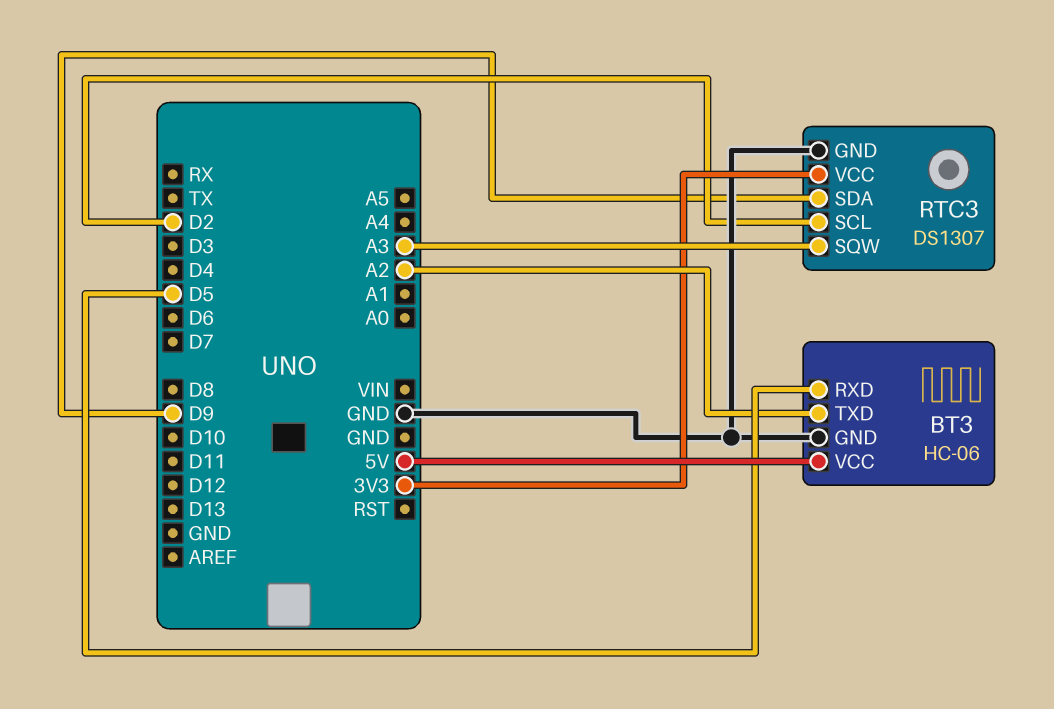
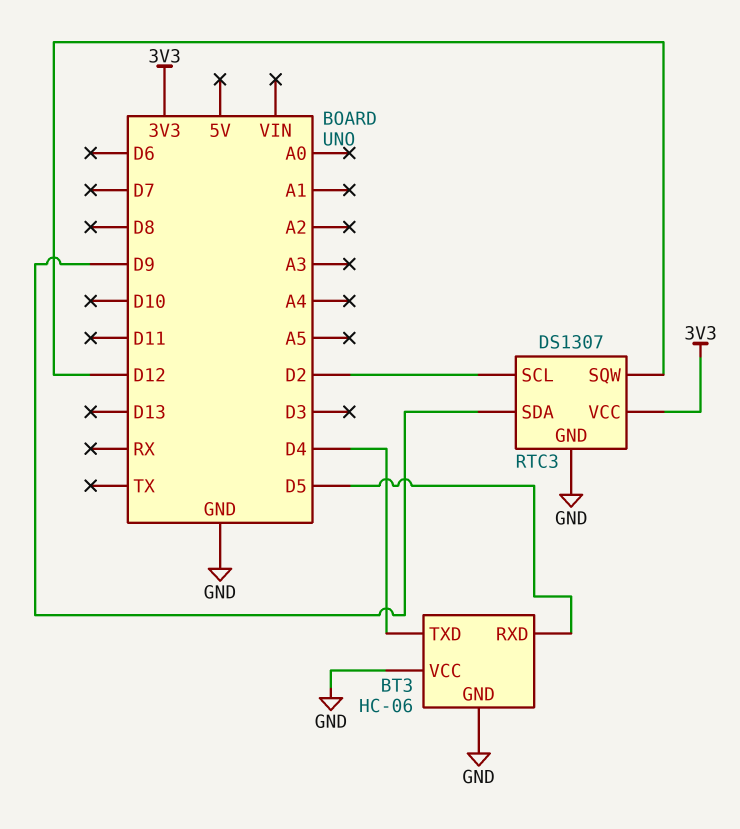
BT3 pin TXD: A2 -> D4
BT3 pin VCC: 5V -> GND
RTC3 pin SQW: A3 -> D12

